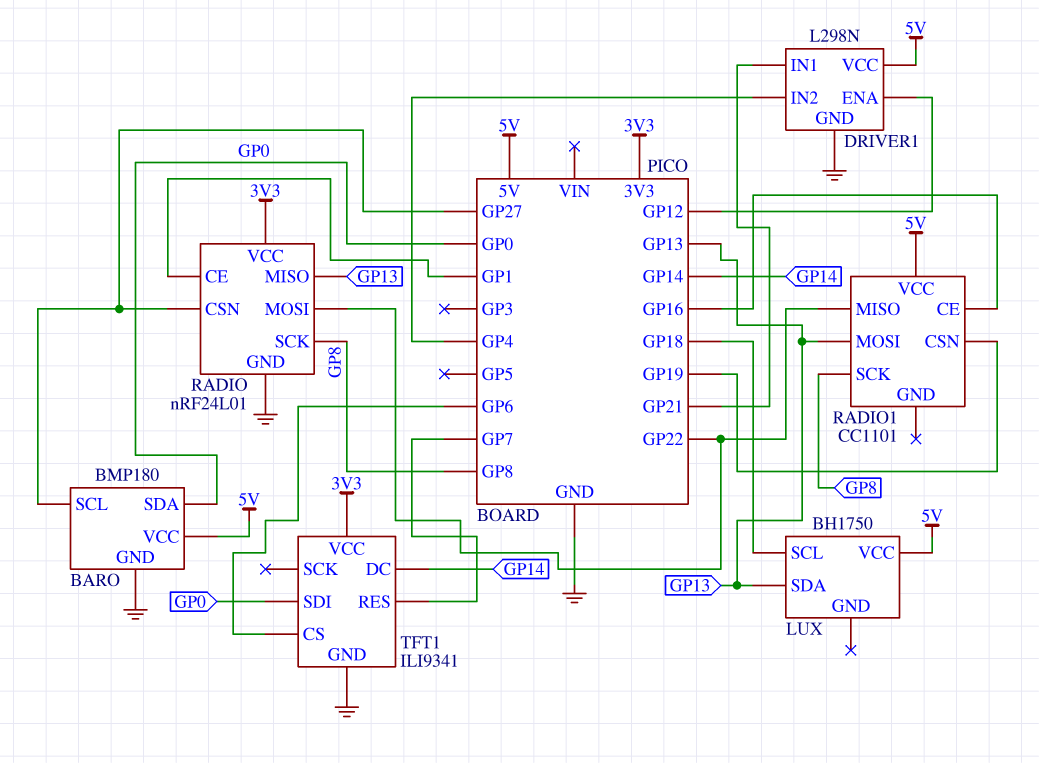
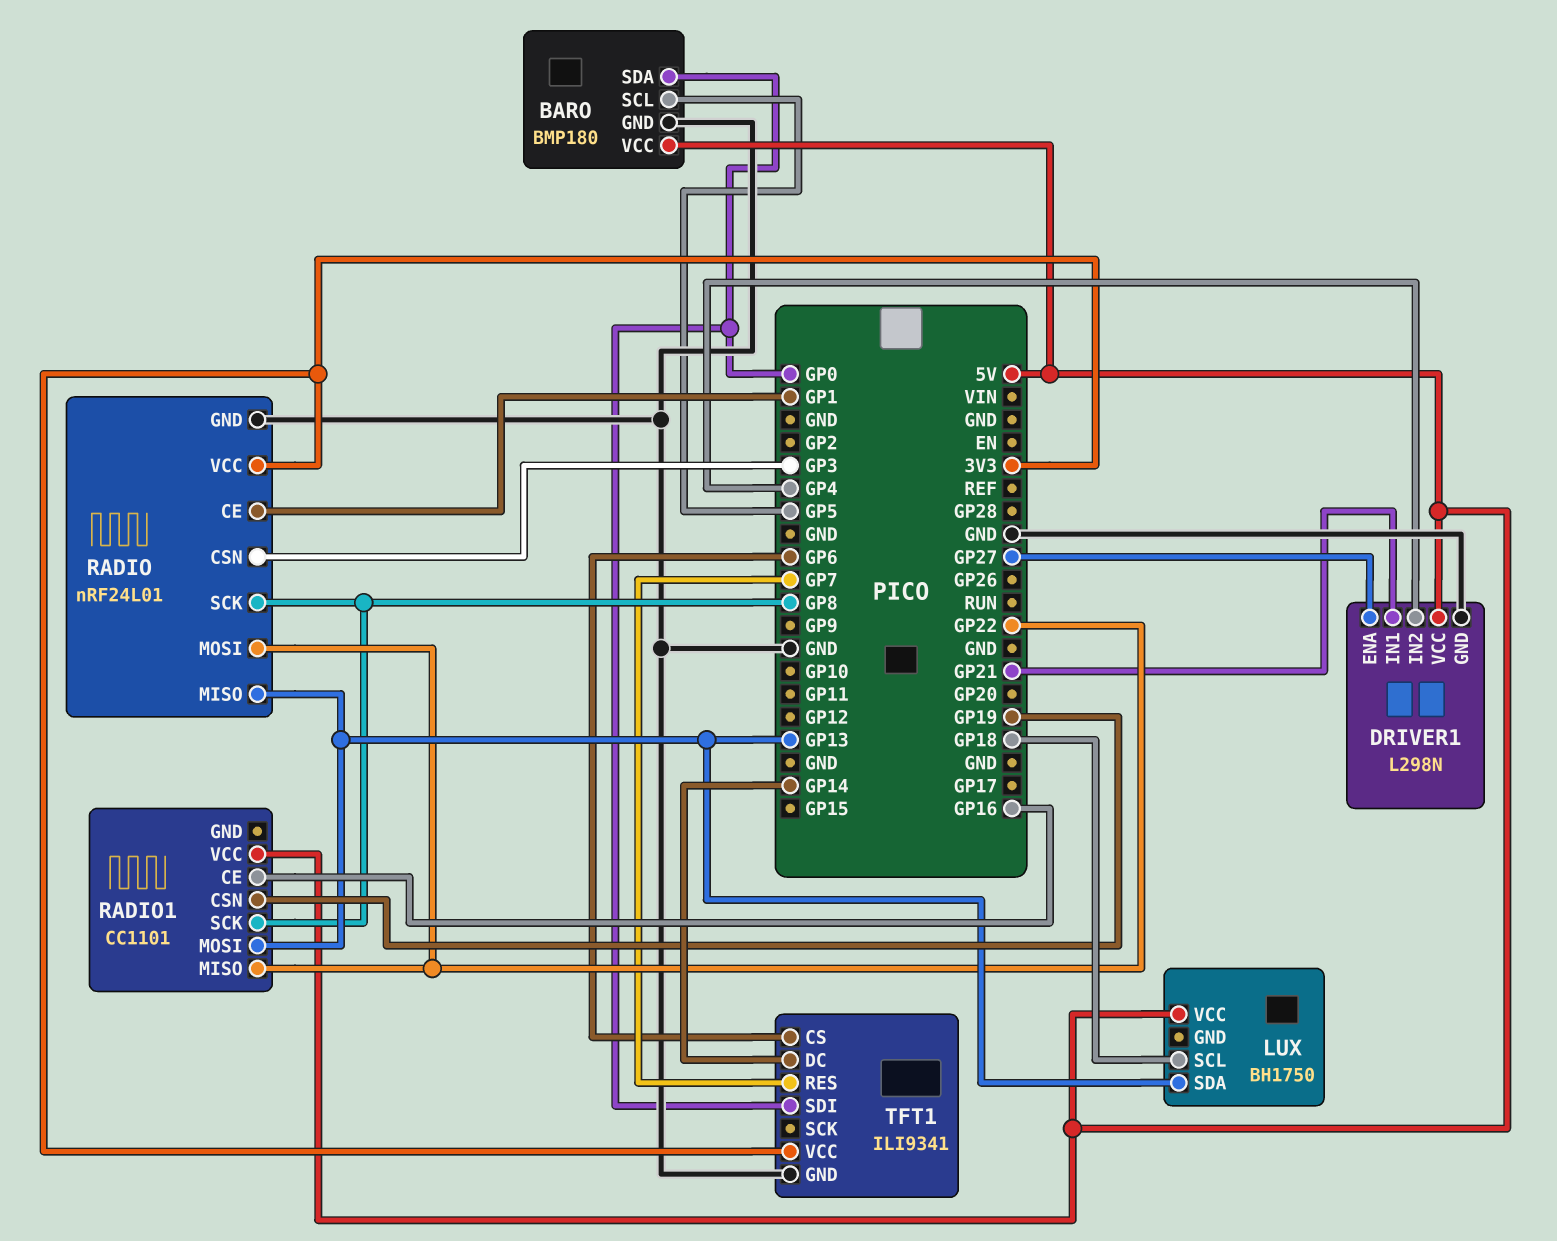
BARO pin SCL: GP27 -> GP5
DRIVER1 pin ENA: GP12 -> GP27
RADIO pin CSN: GP27 -> GP3

